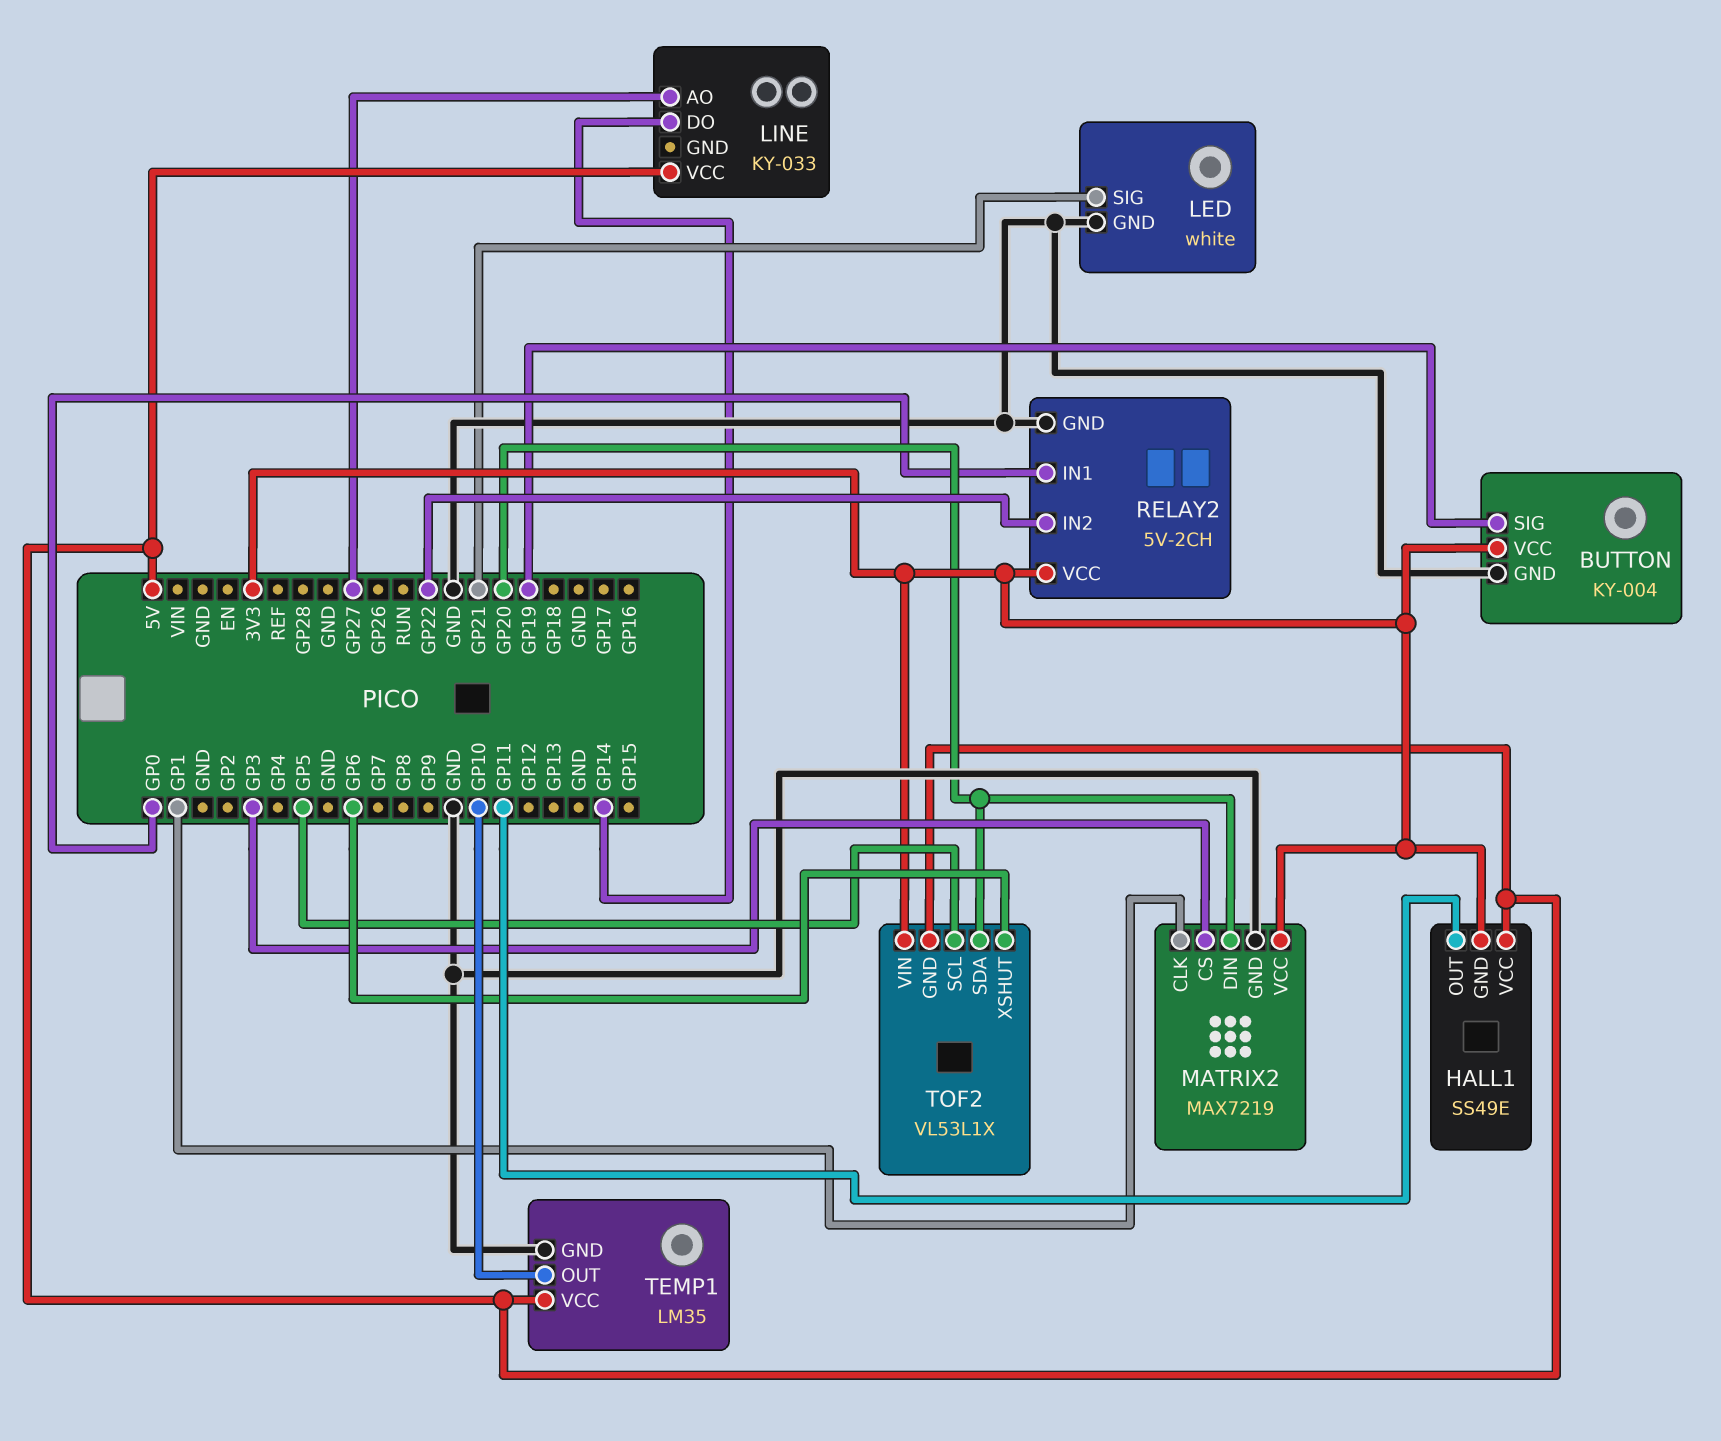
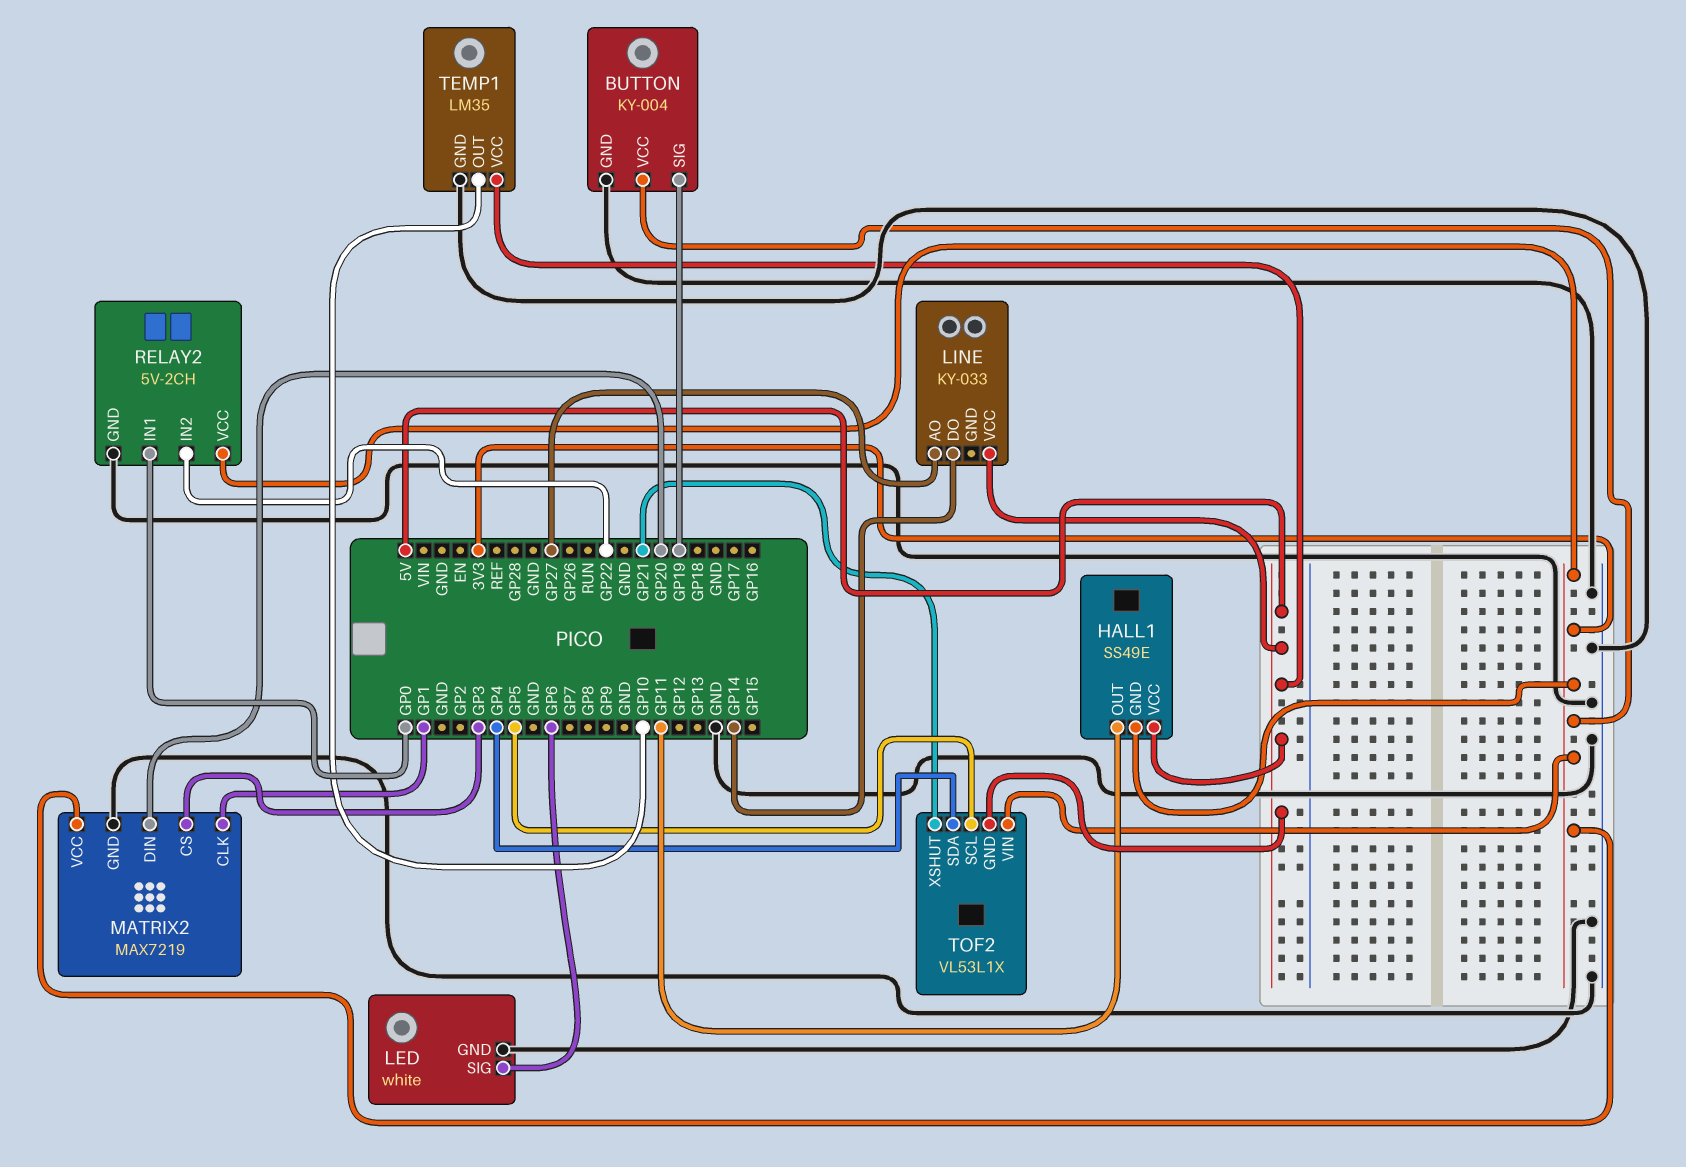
LED pin SIG: GP21 -> GP6
TOF2 pin SDA: GP20 -> GP4
TOF2 pin XSHUT: GP6 -> GP21

